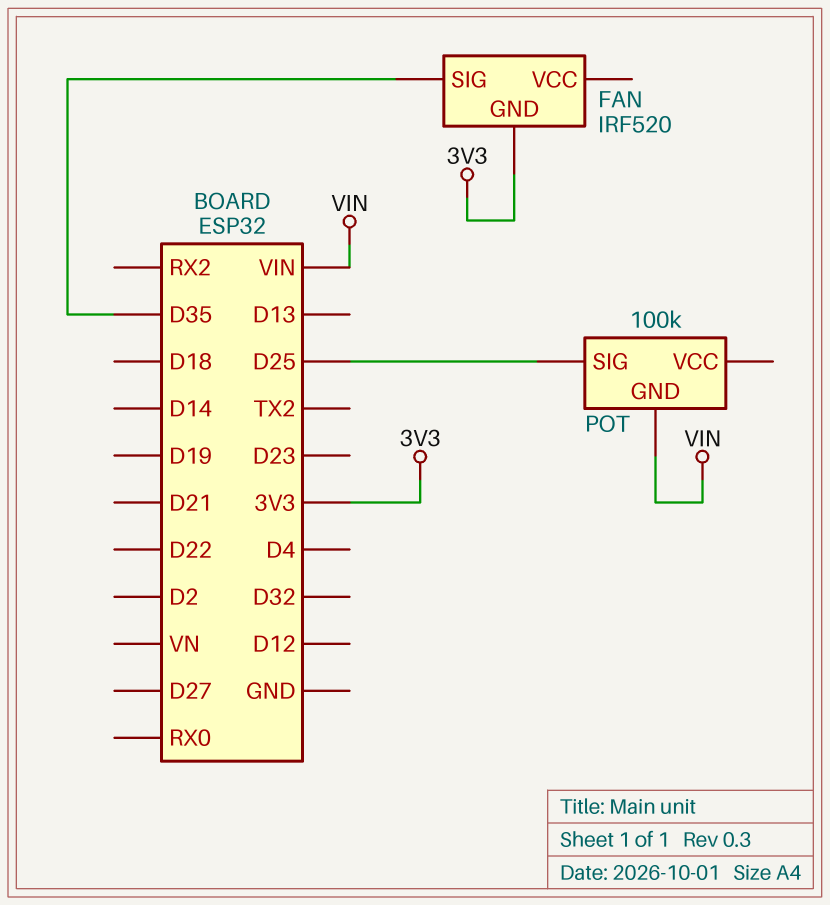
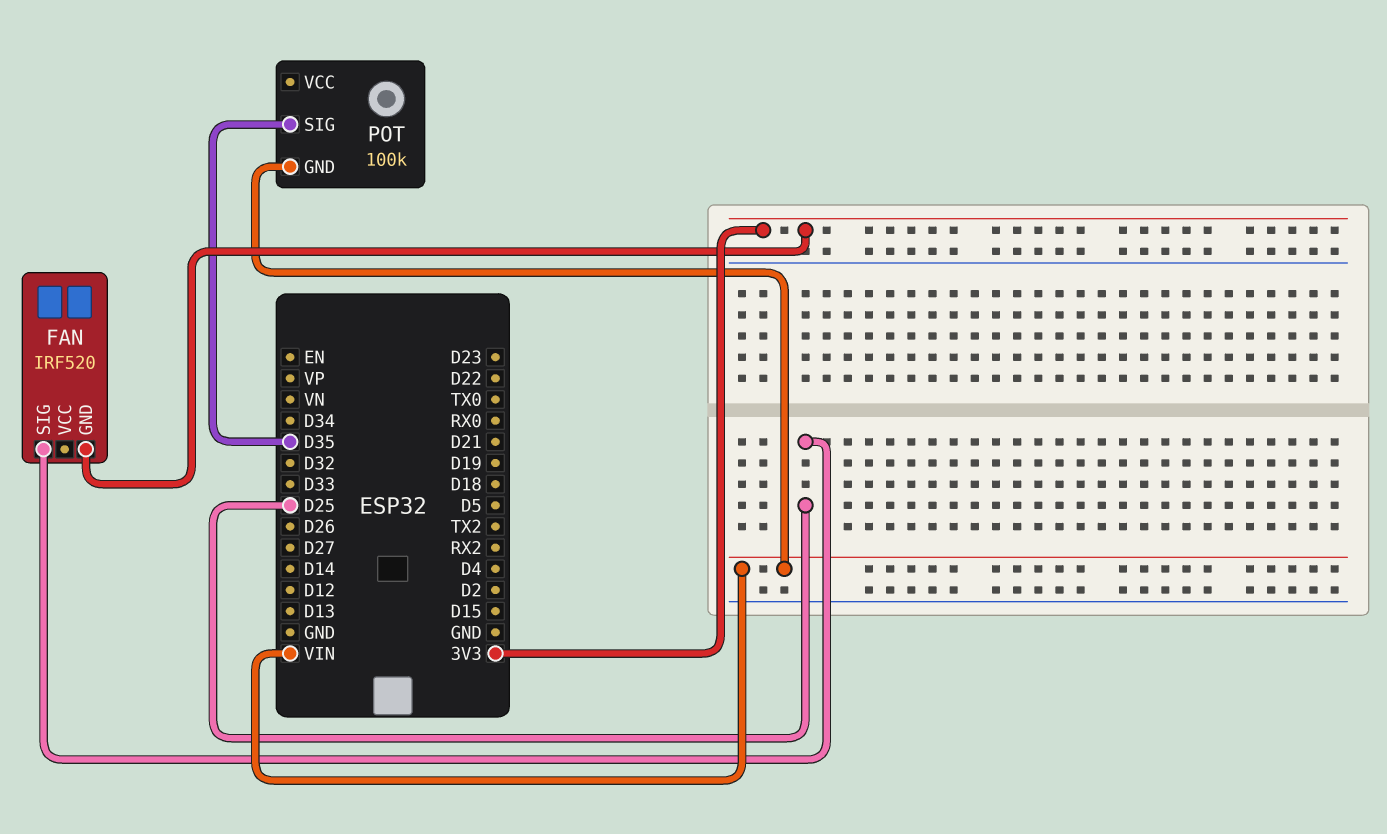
FAN pin SIG: D35 -> D25
POT pin SIG: D25 -> D35

